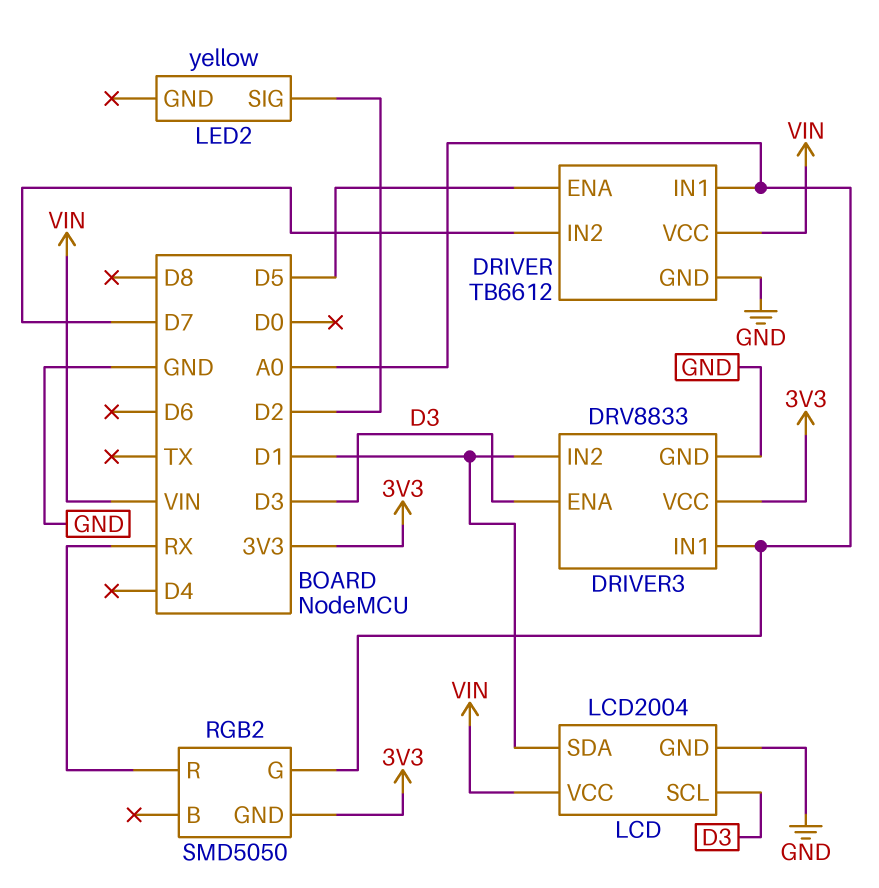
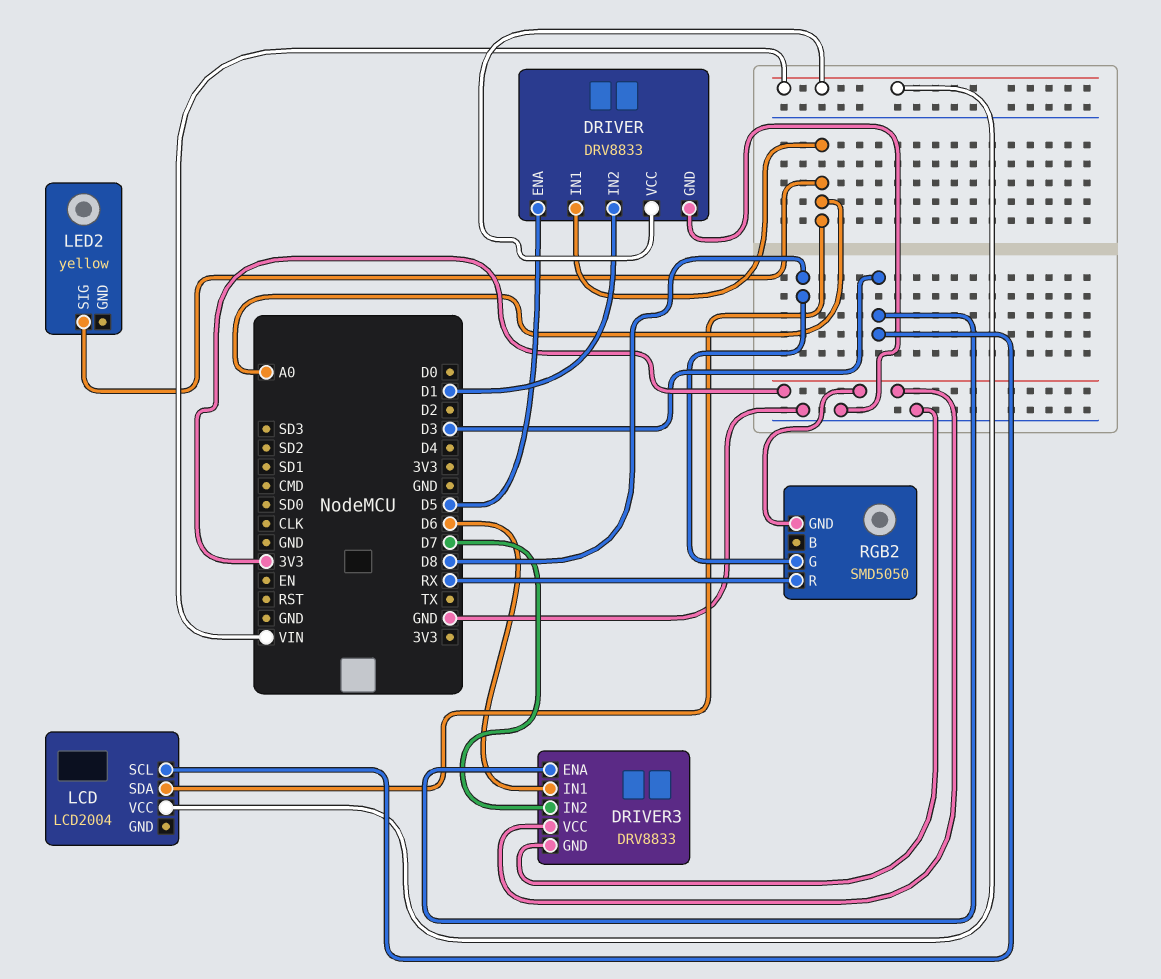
DRIVER: TB6612 -> DRV8833
DRIVER pin IN2: D7 -> D1
DRIVER3 pin IN1: A0 -> D6
DRIVER3 pin IN2: D1 -> D7
LCD pin GND: GND -> none
LCD pin SDA: D1 -> A0
LED2 pin SIG: D2 -> A0
RGB2 pin G: A0 -> D8

